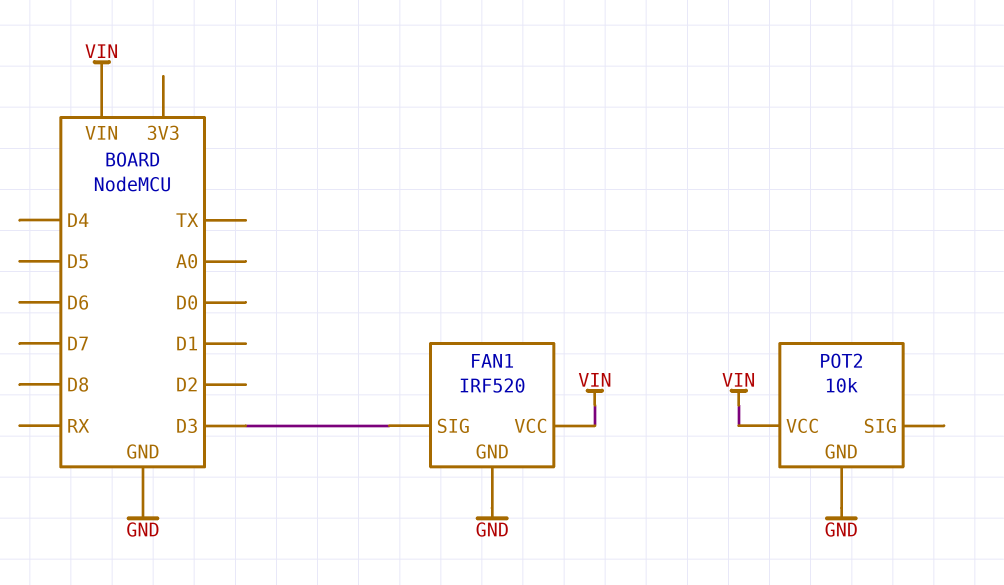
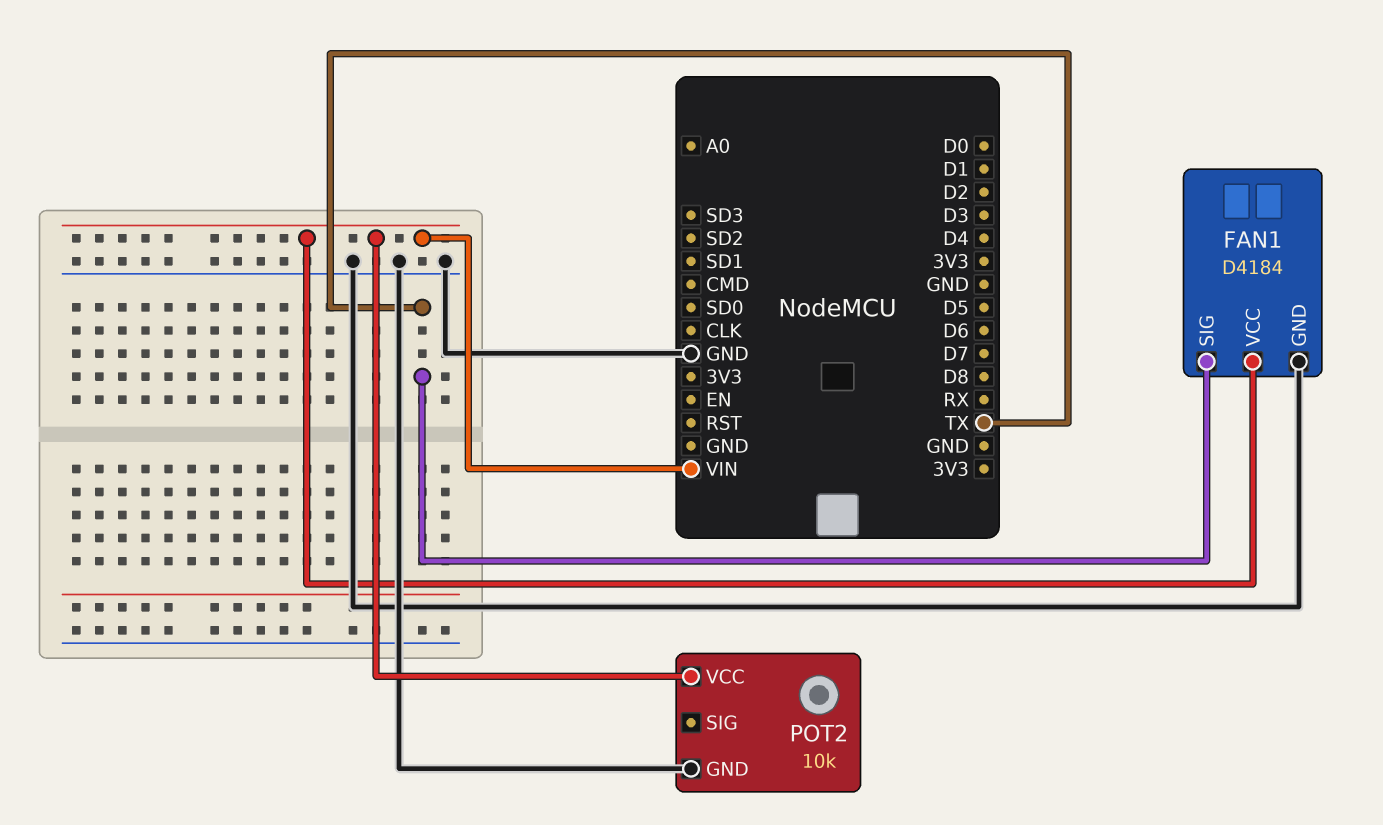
FAN1: IRF520 -> D4184
FAN1 pin SIG: D3 -> TX

